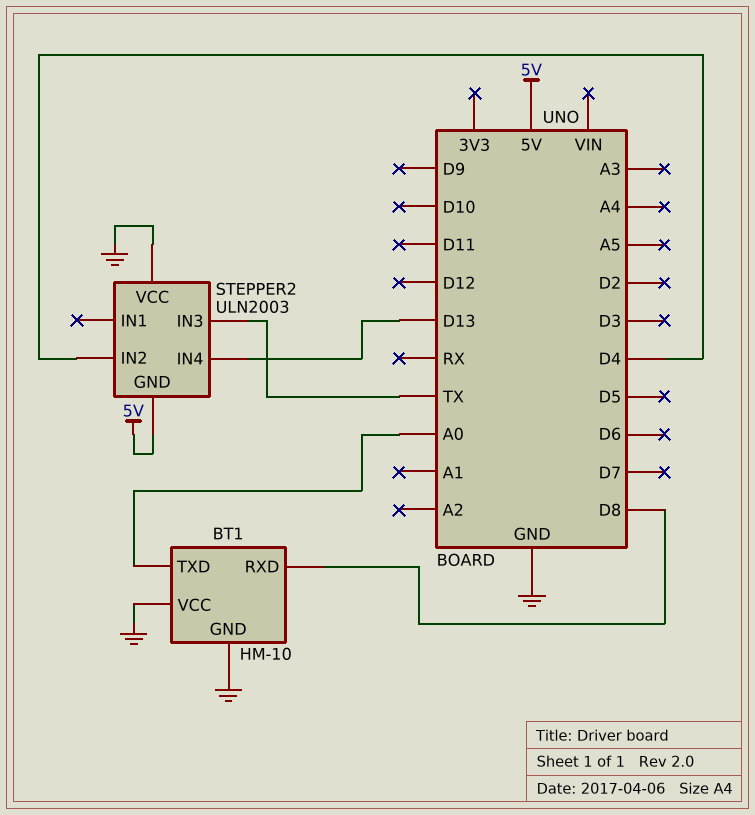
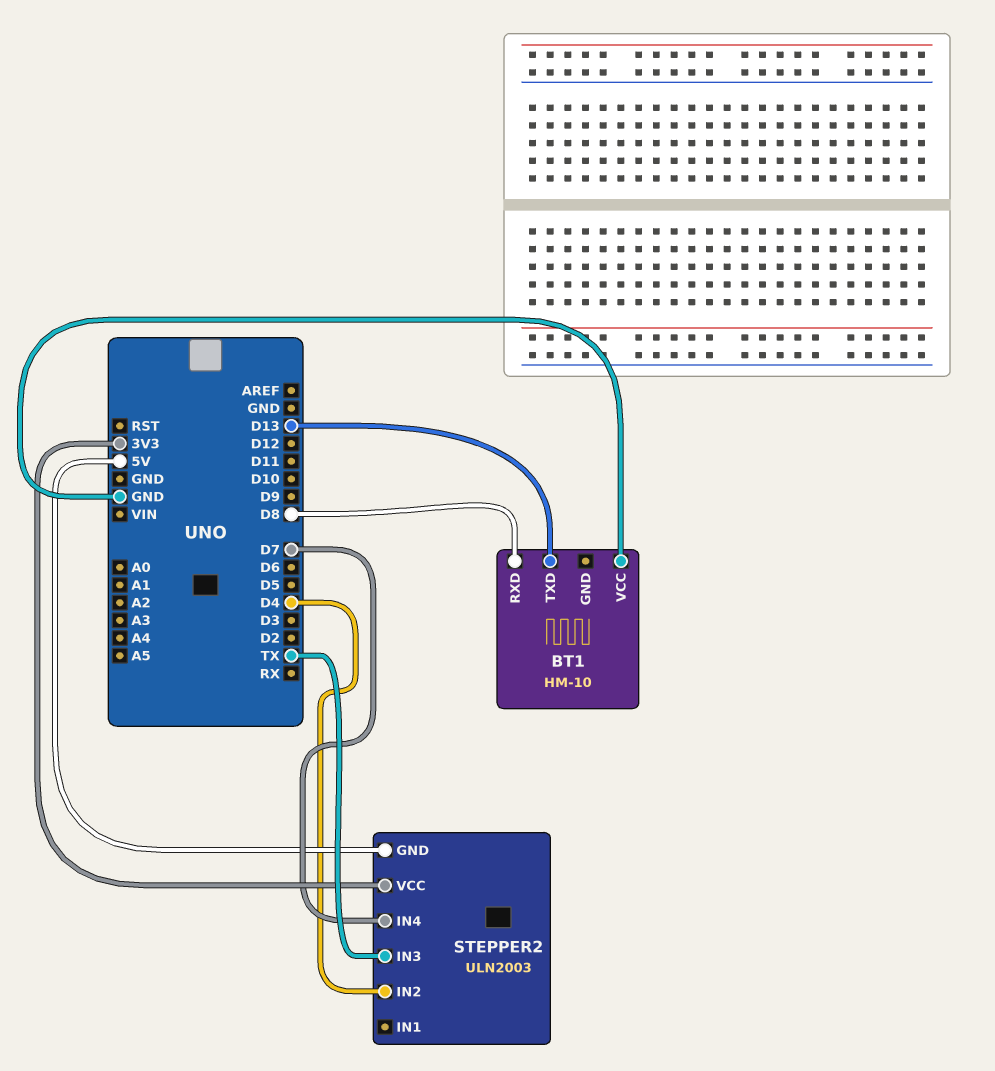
BT1 pin GND: GND -> none
BT1 pin TXD: A0 -> D13
STEPPER2 pin IN4: D13 -> D7
STEPPER2 pin VCC: GND -> 3V3

